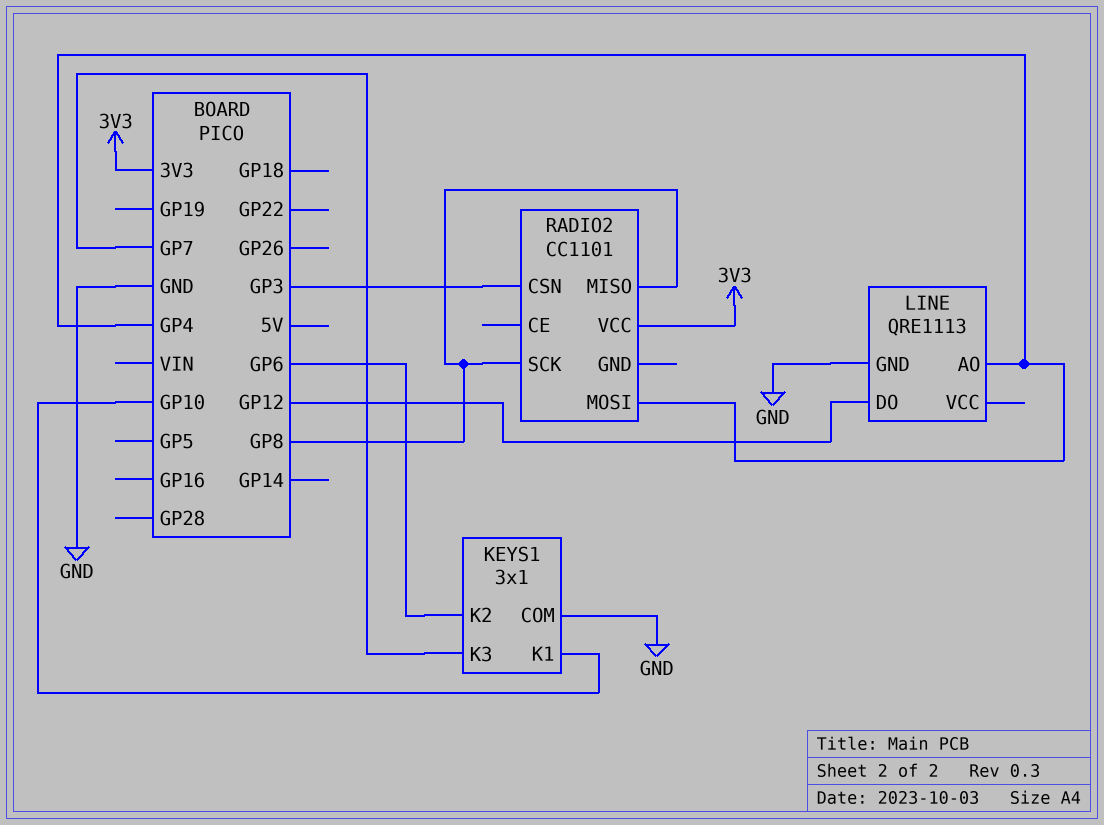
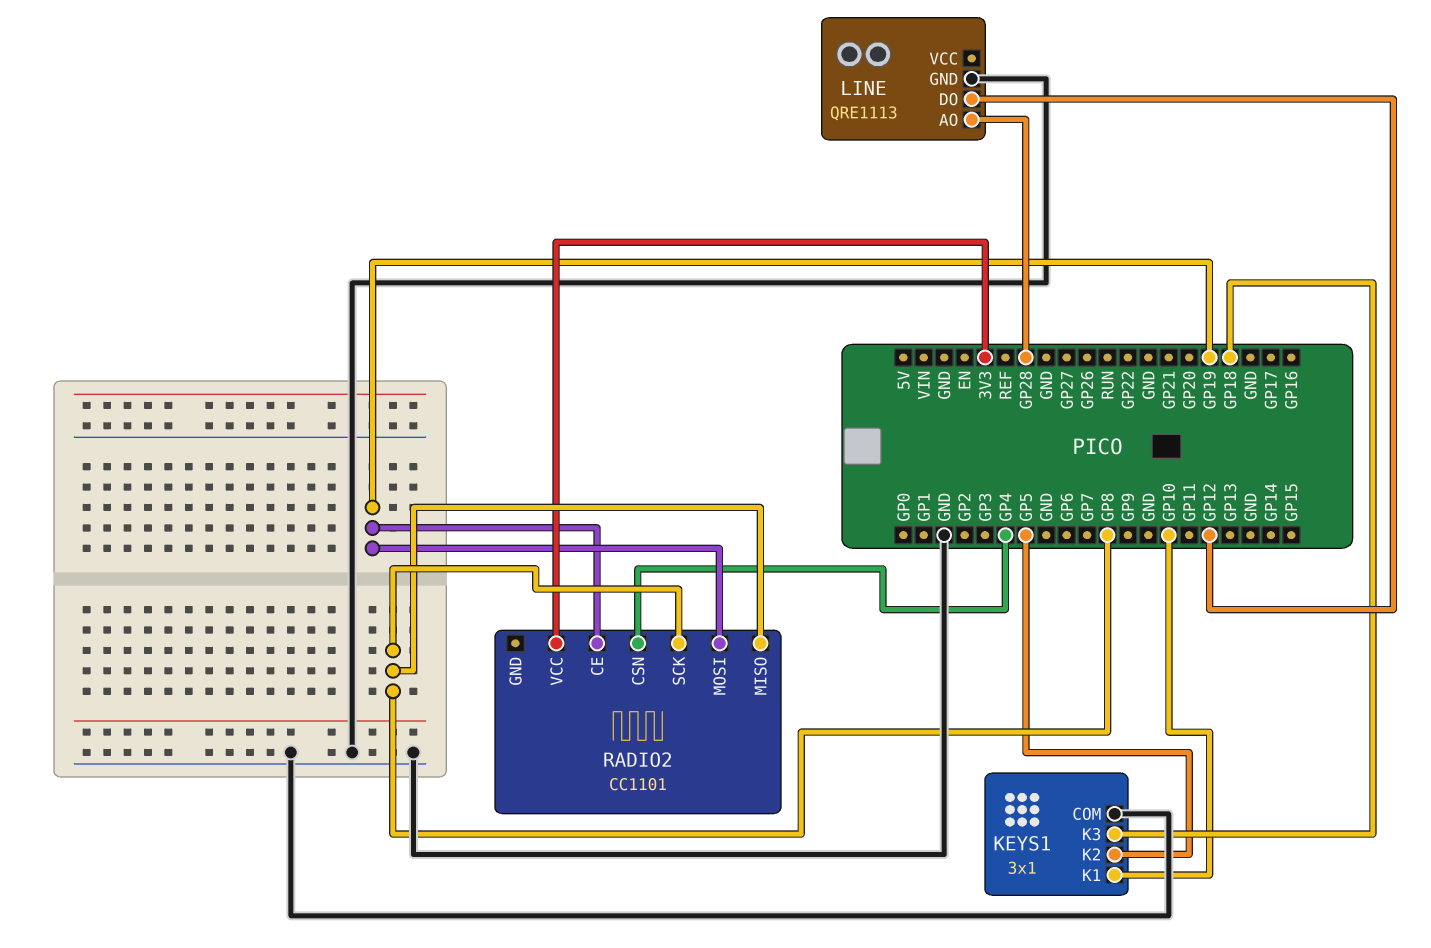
KEYS1 pin K2: GP6 -> GP5
KEYS1 pin K3: GP7 -> GP18
LINE pin AO: GP4 -> GP28
RADIO2 pin CE: none -> GP19
RADIO2 pin CSN: GP3 -> GP4
RADIO2 pin MOSI: GP4 -> GP19

